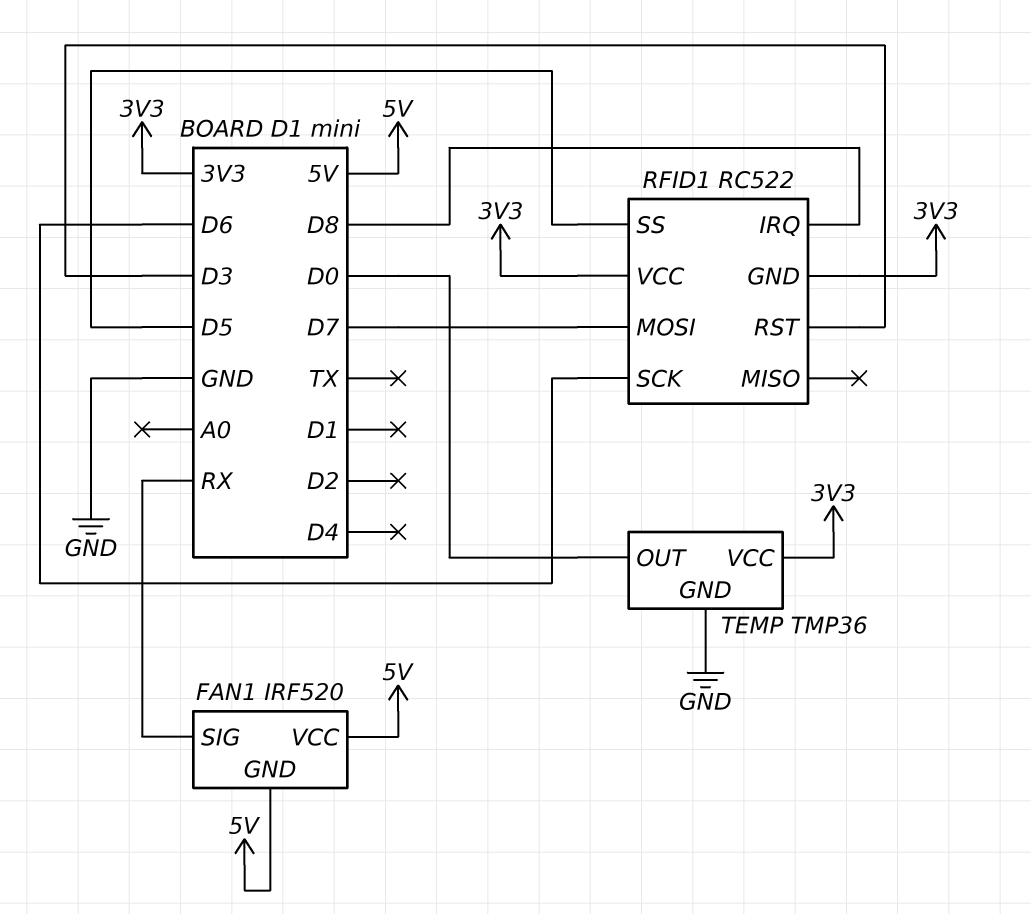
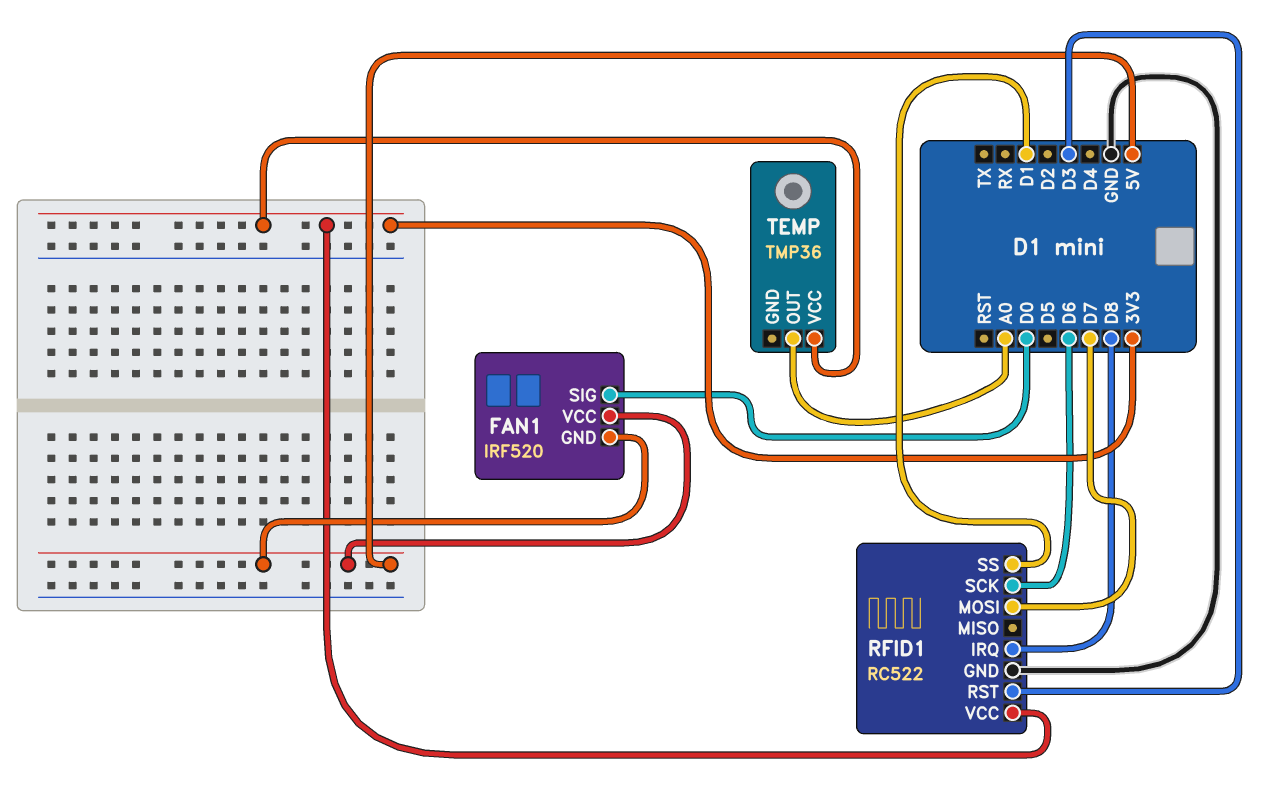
FAN1 pin SIG: RX -> D0
RFID1 pin GND: 3V3 -> GND
RFID1 pin SS: D5 -> D1
TEMP pin GND: GND -> none
TEMP pin OUT: D0 -> A0

